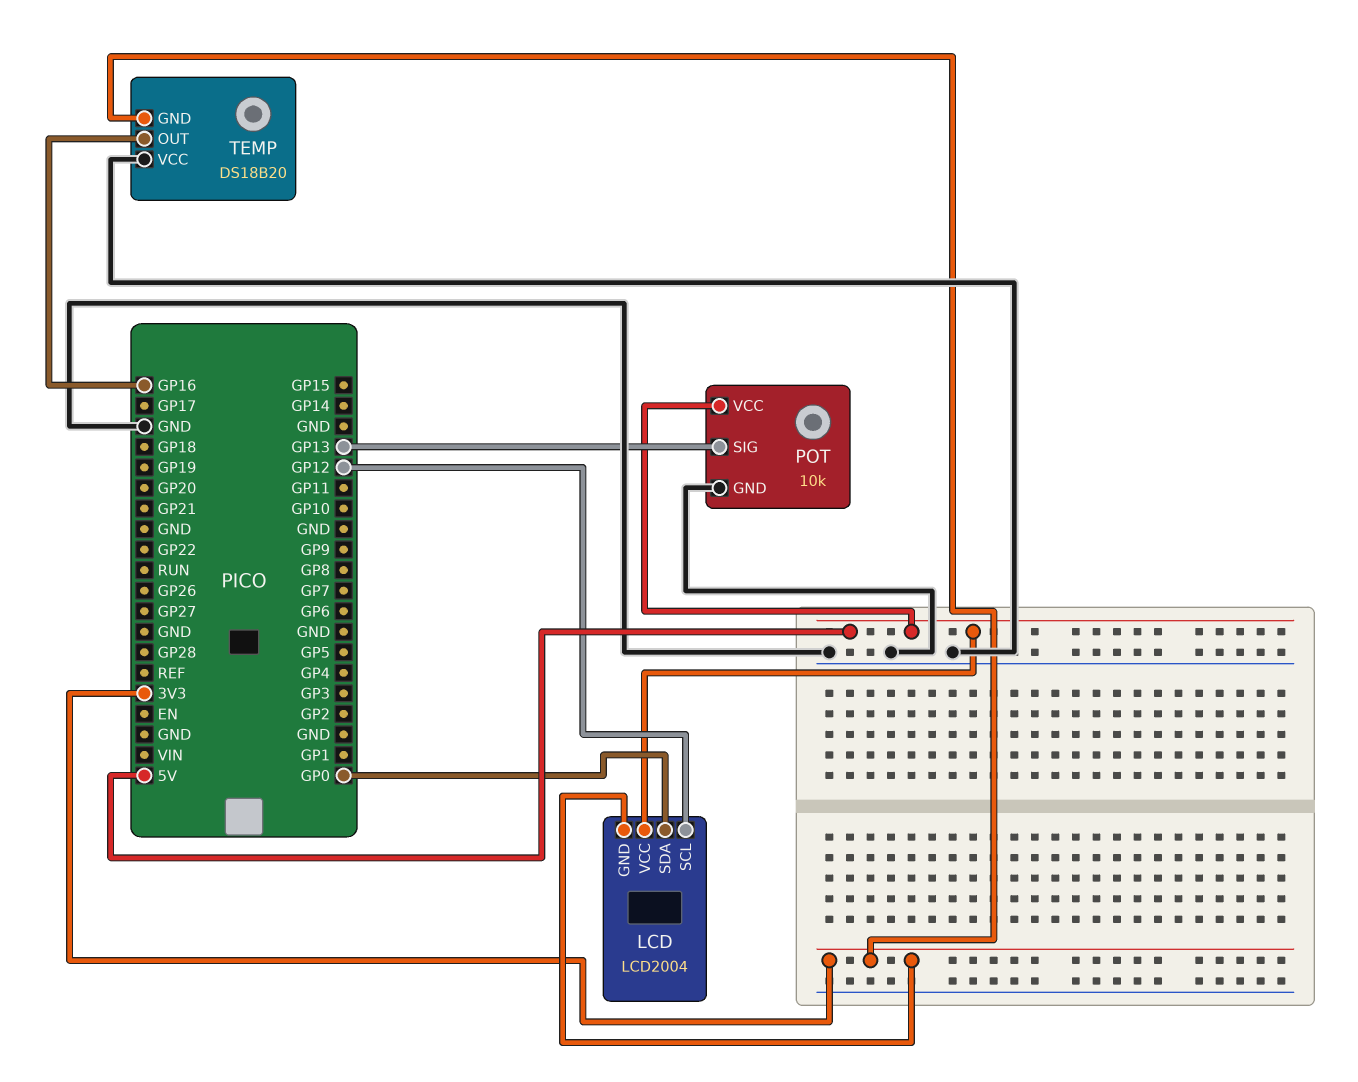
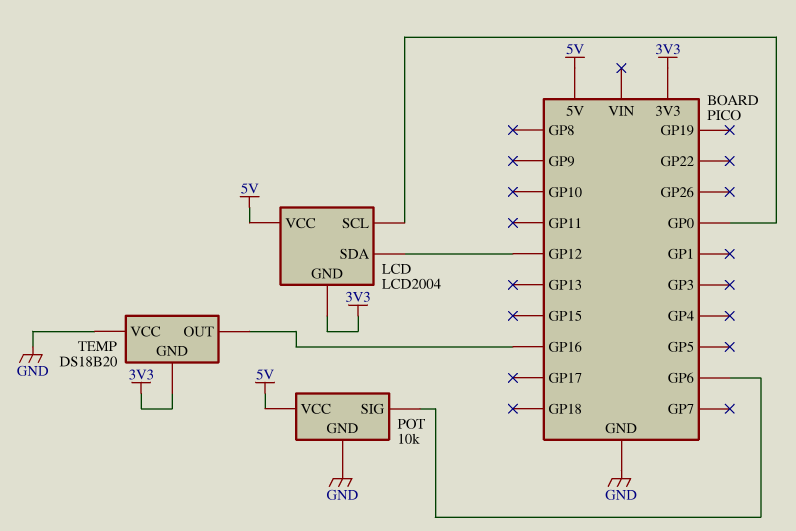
LCD pin SCL: GP12 -> GP0
LCD pin SDA: GP0 -> GP12
POT pin SIG: GP13 -> GP6

